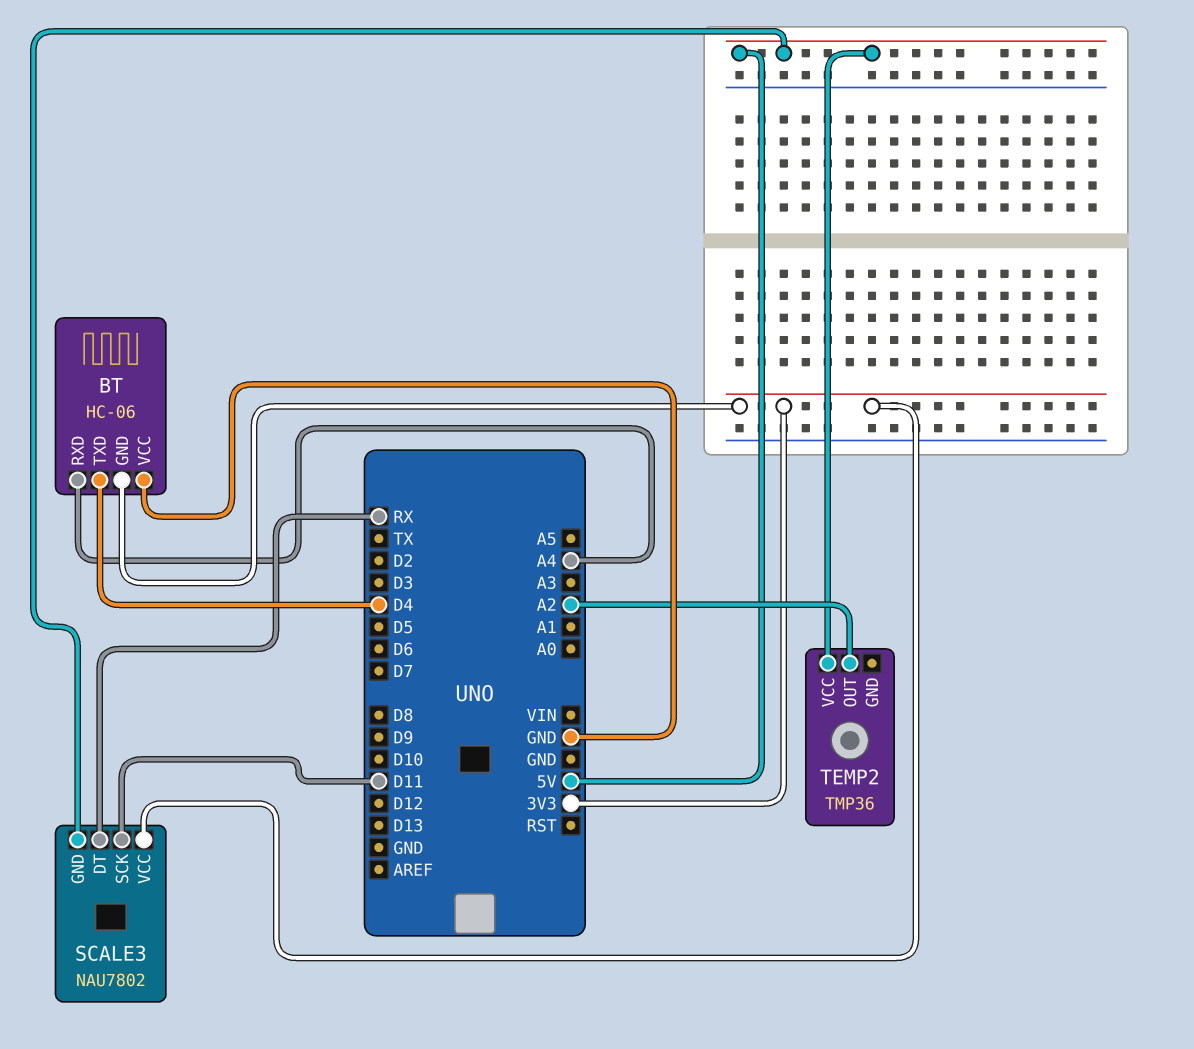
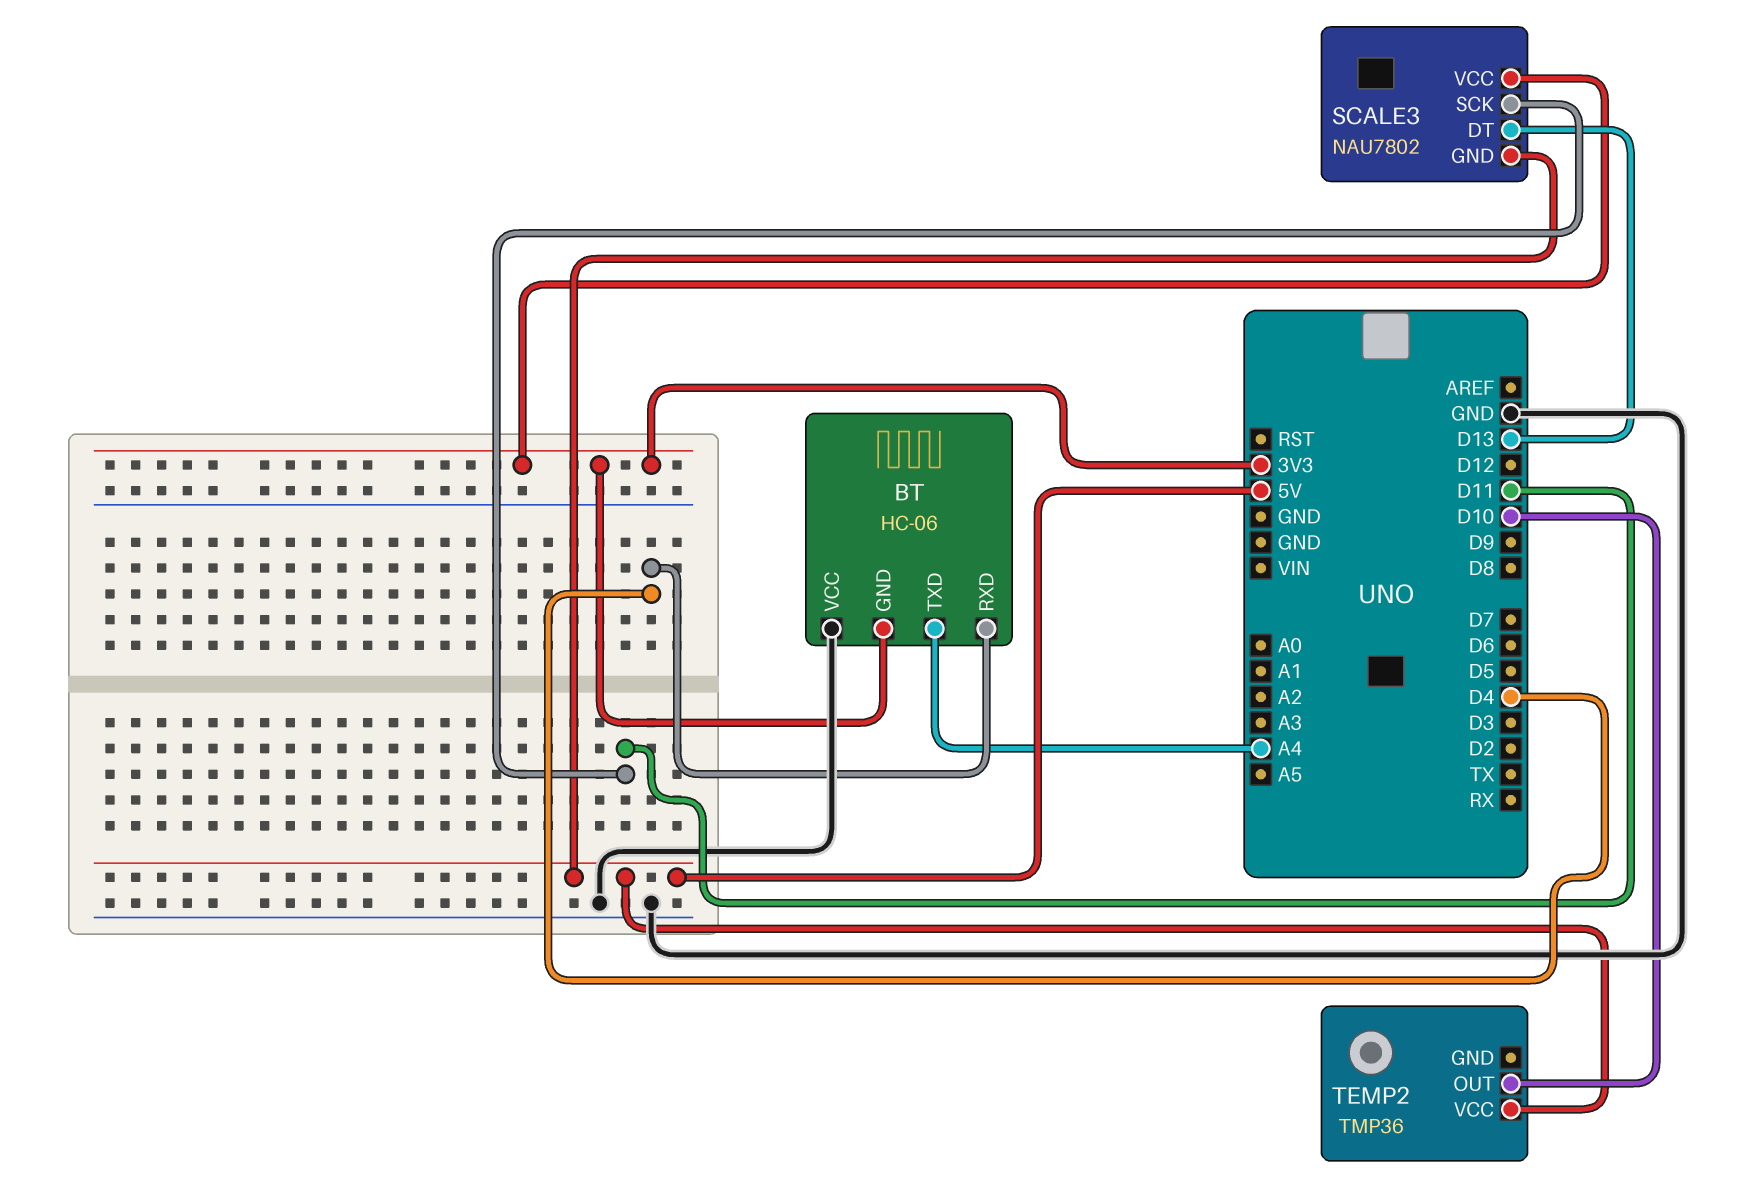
BT pin RXD: A4 -> D4
BT pin TXD: D4 -> A4
SCALE3 pin DT: RX -> D13
TEMP2 pin OUT: A2 -> D10

